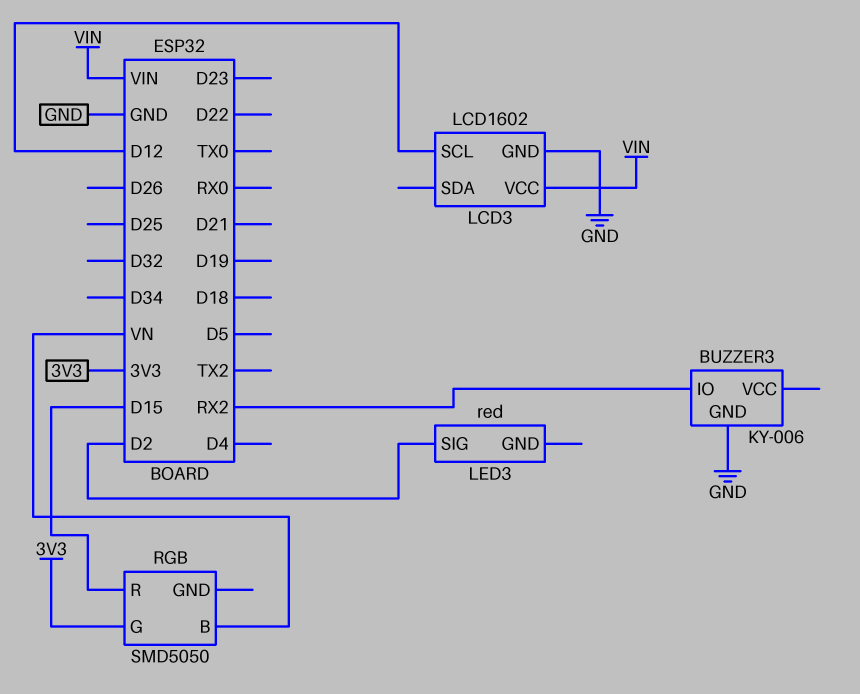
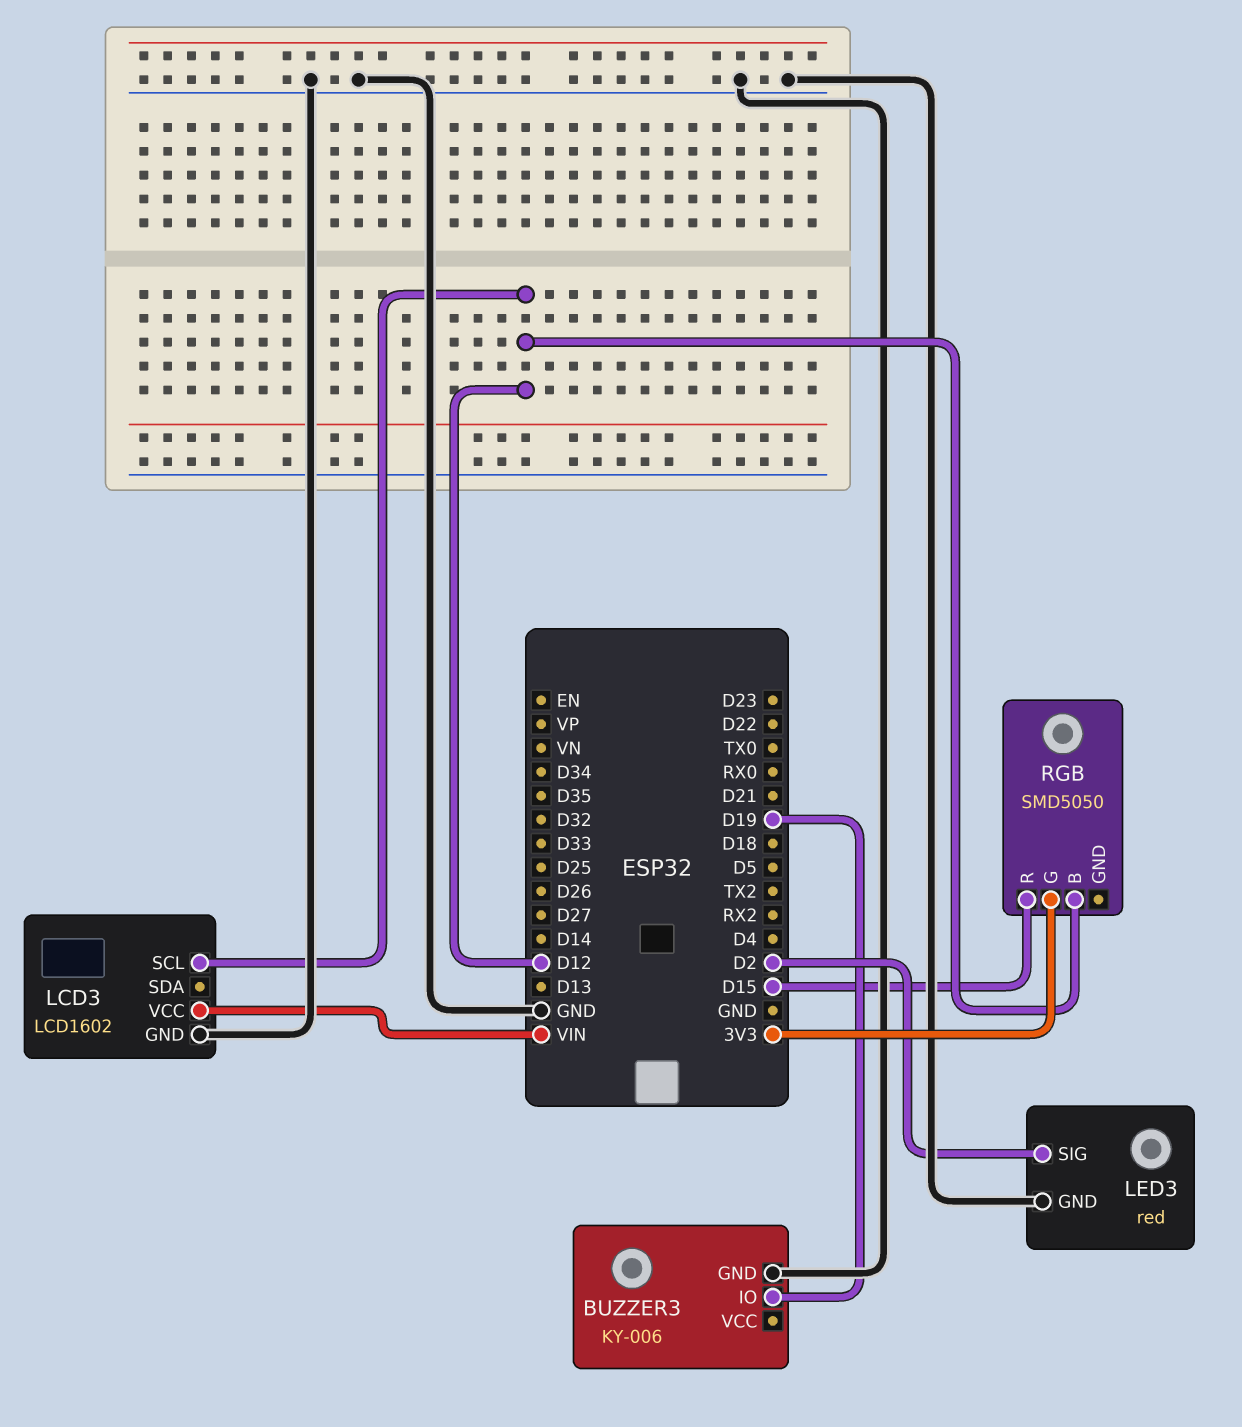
BUZZER3 pin IO: RX2 -> D19
LED3 pin GND: none -> GND
RGB pin B: VN -> D12

